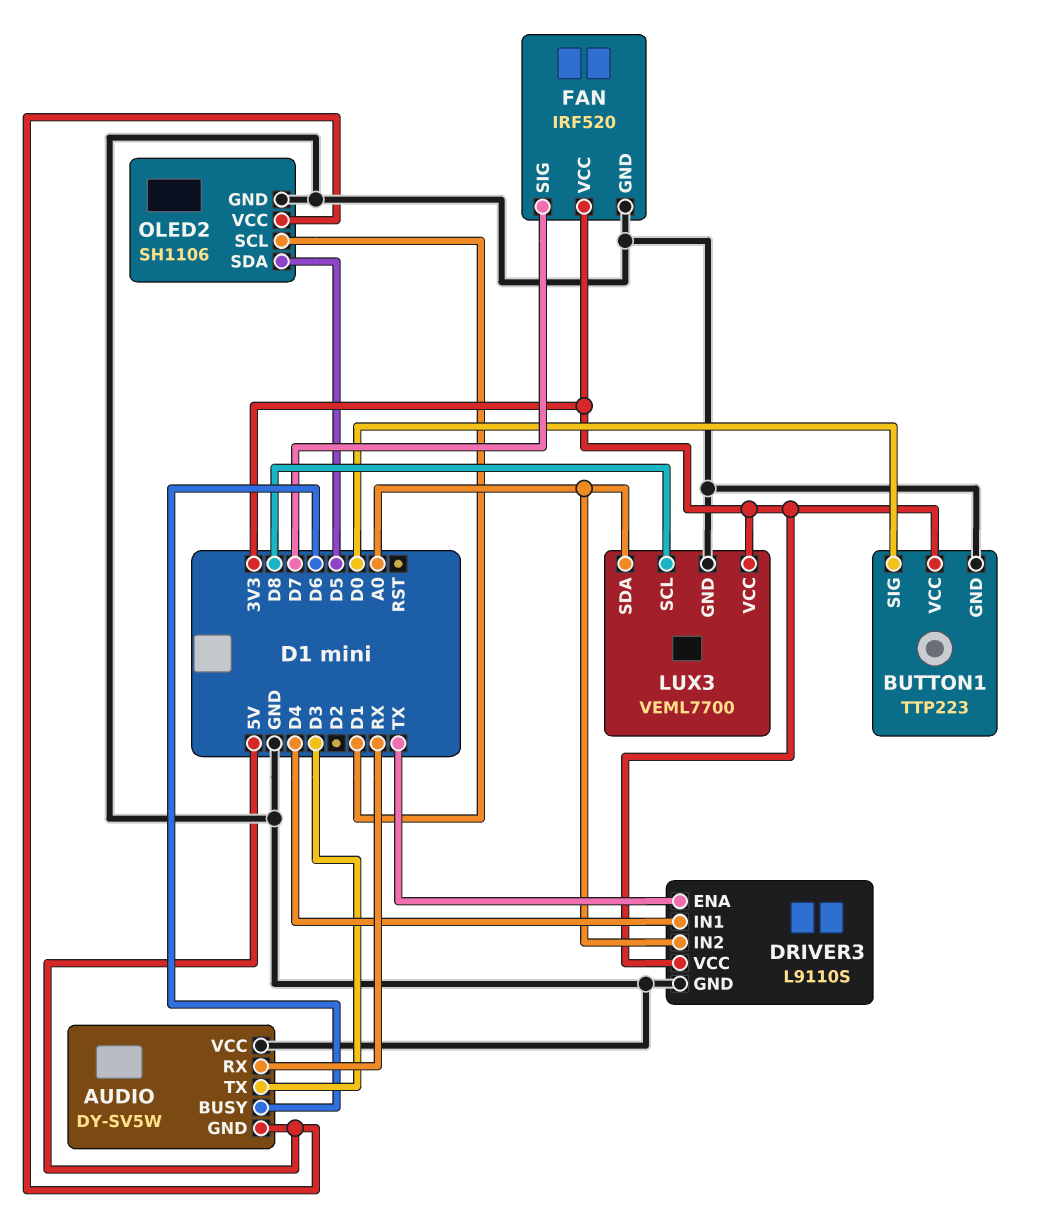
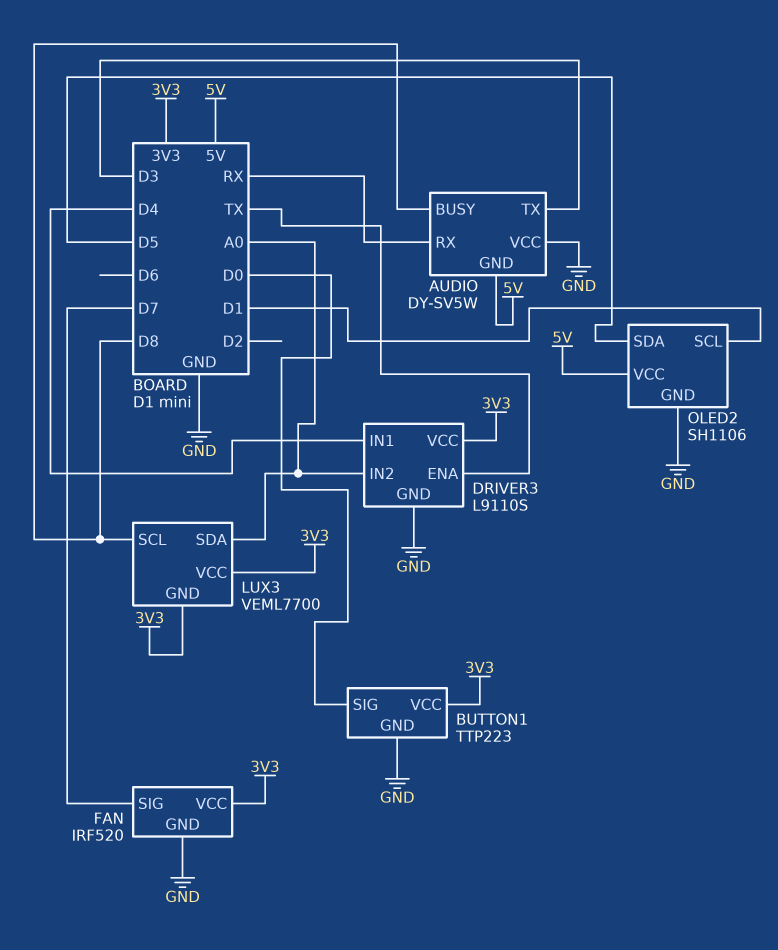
AUDIO pin BUSY: D6 -> D8
LUX3 pin GND: GND -> 3V3

